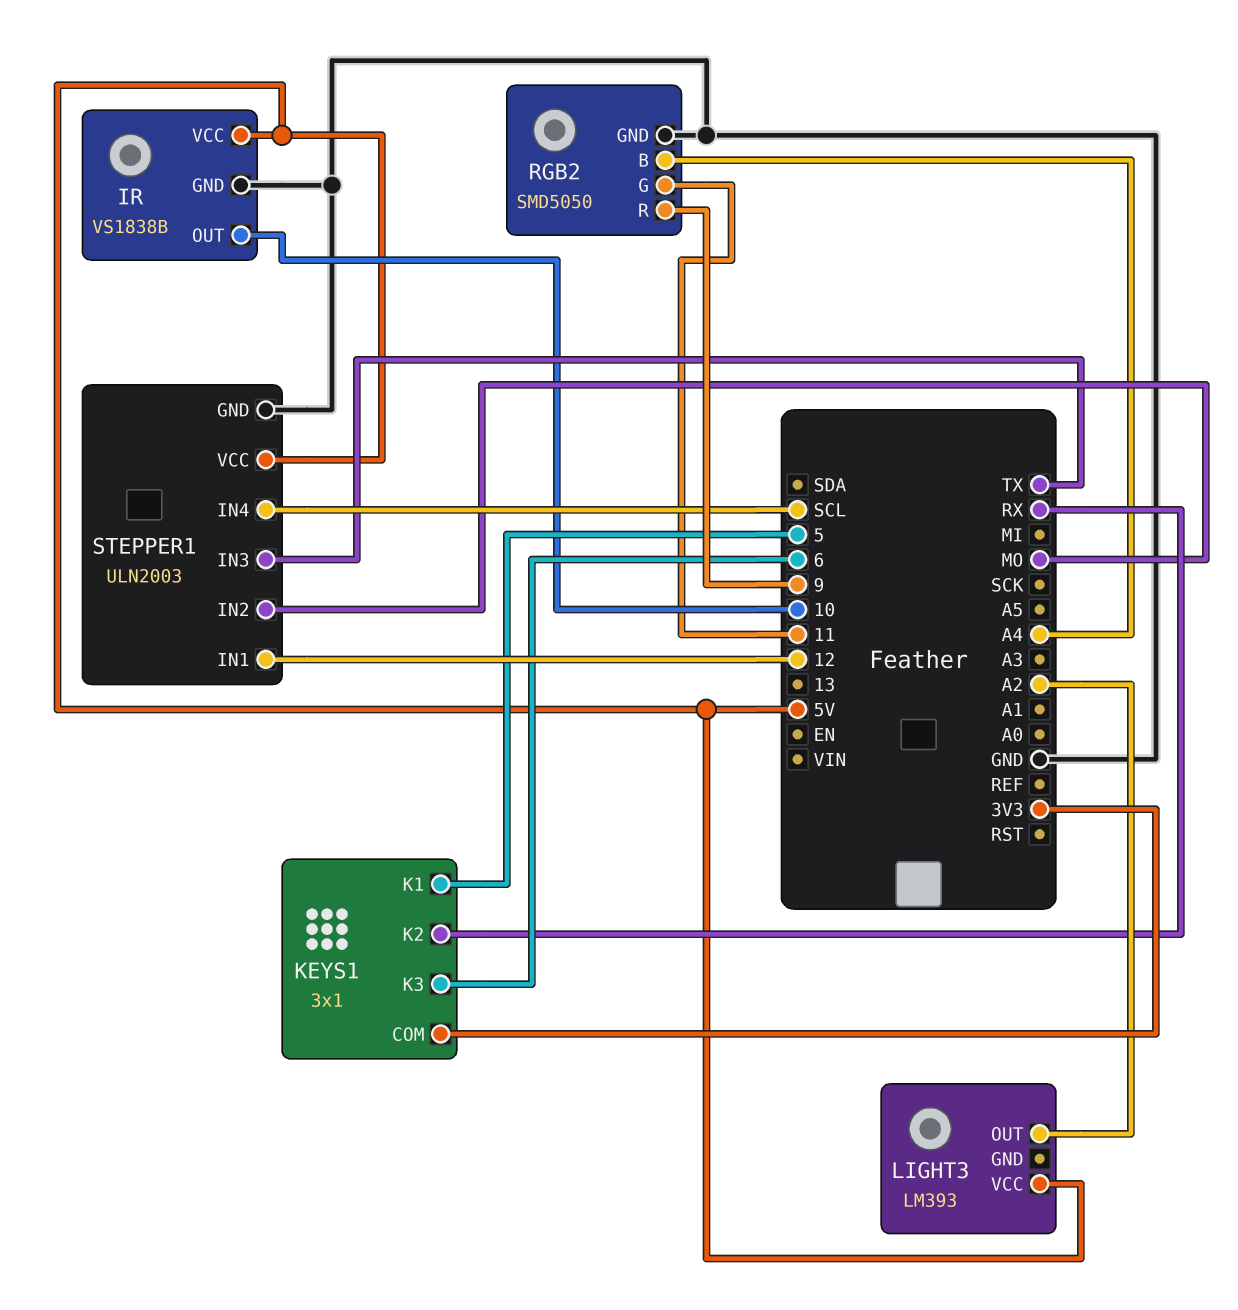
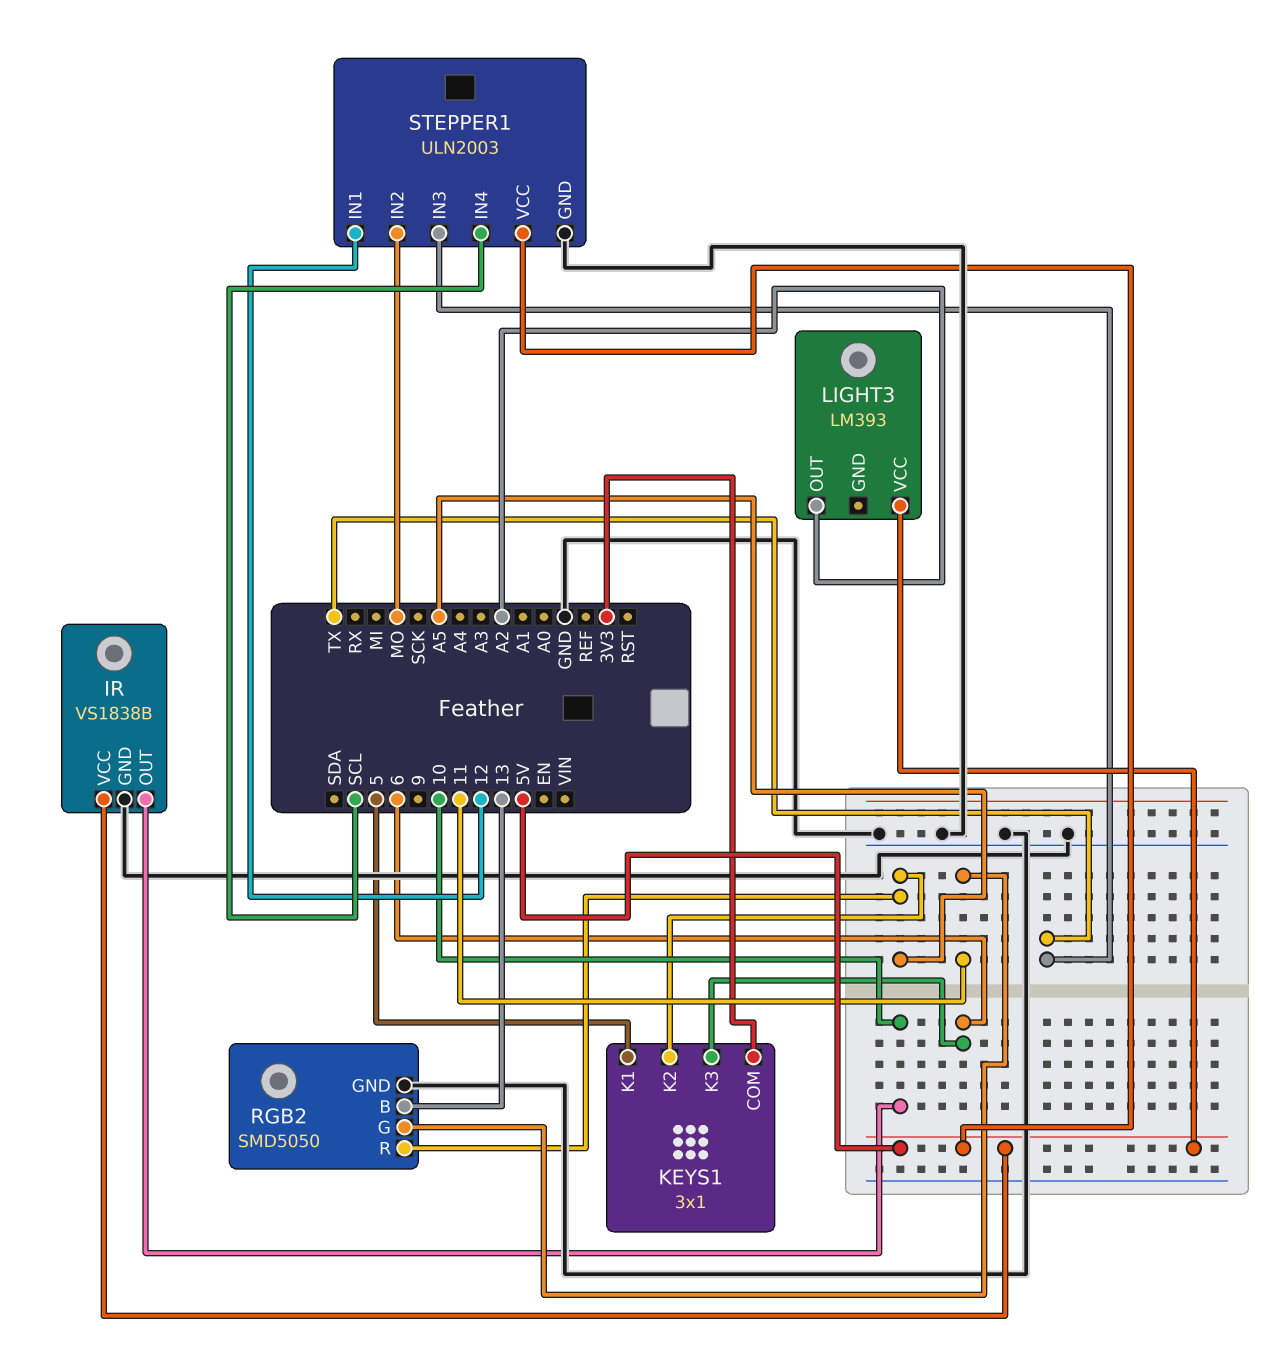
KEYS1 pin K2: RX -> A5
RGB2 pin B: A4 -> 13
RGB2 pin R: 9 -> A5

